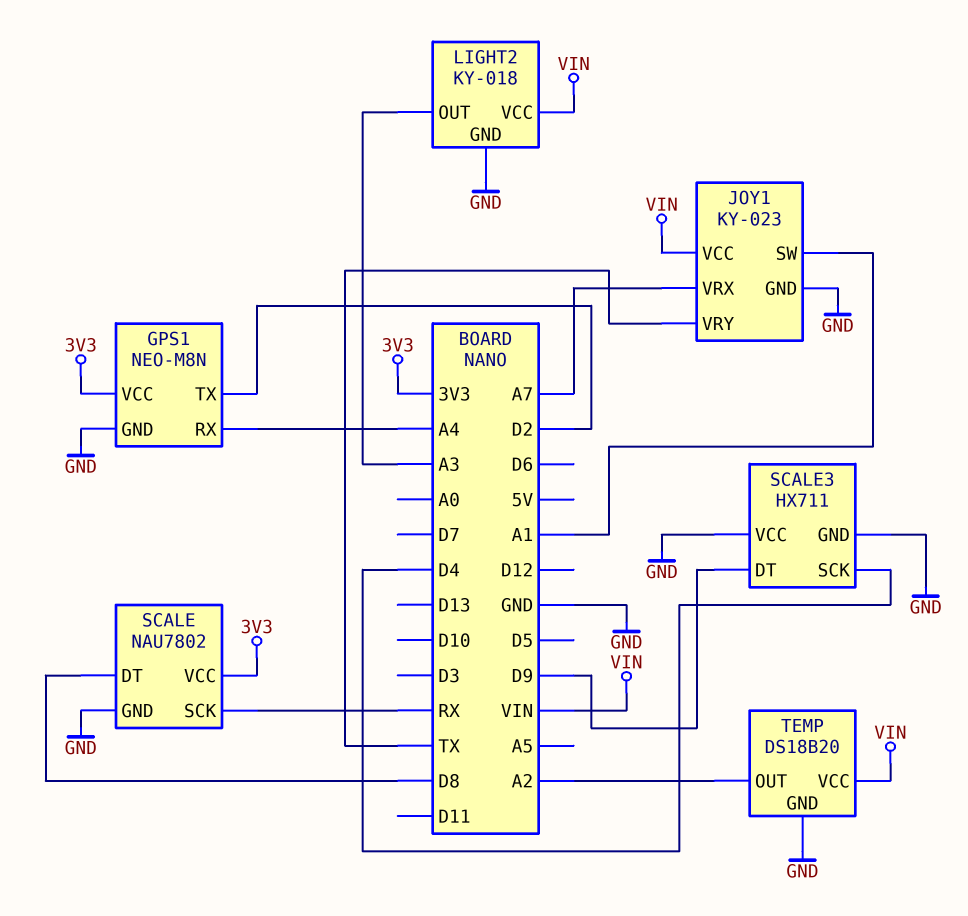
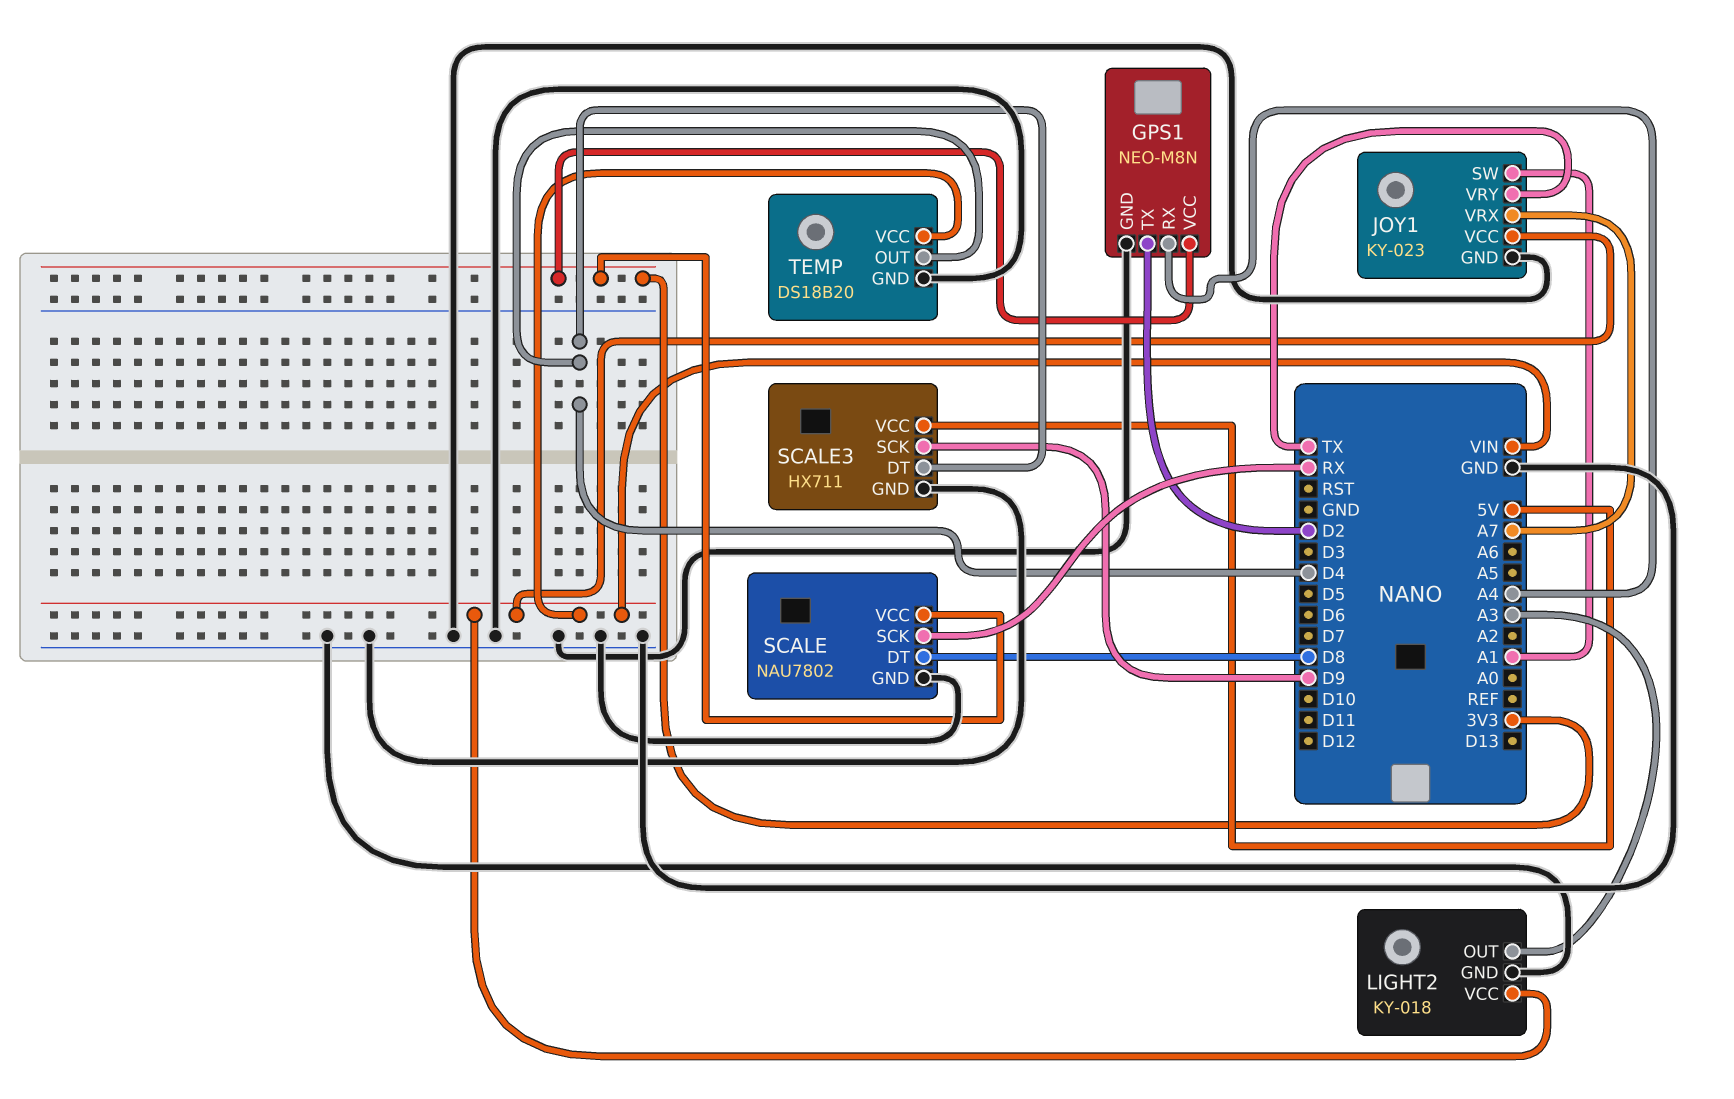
SCALE3 pin DT: D9 -> D4
SCALE3 pin SCK: D4 -> D9
SCALE3 pin VCC: GND -> 5V
TEMP pin OUT: A2 -> D4

